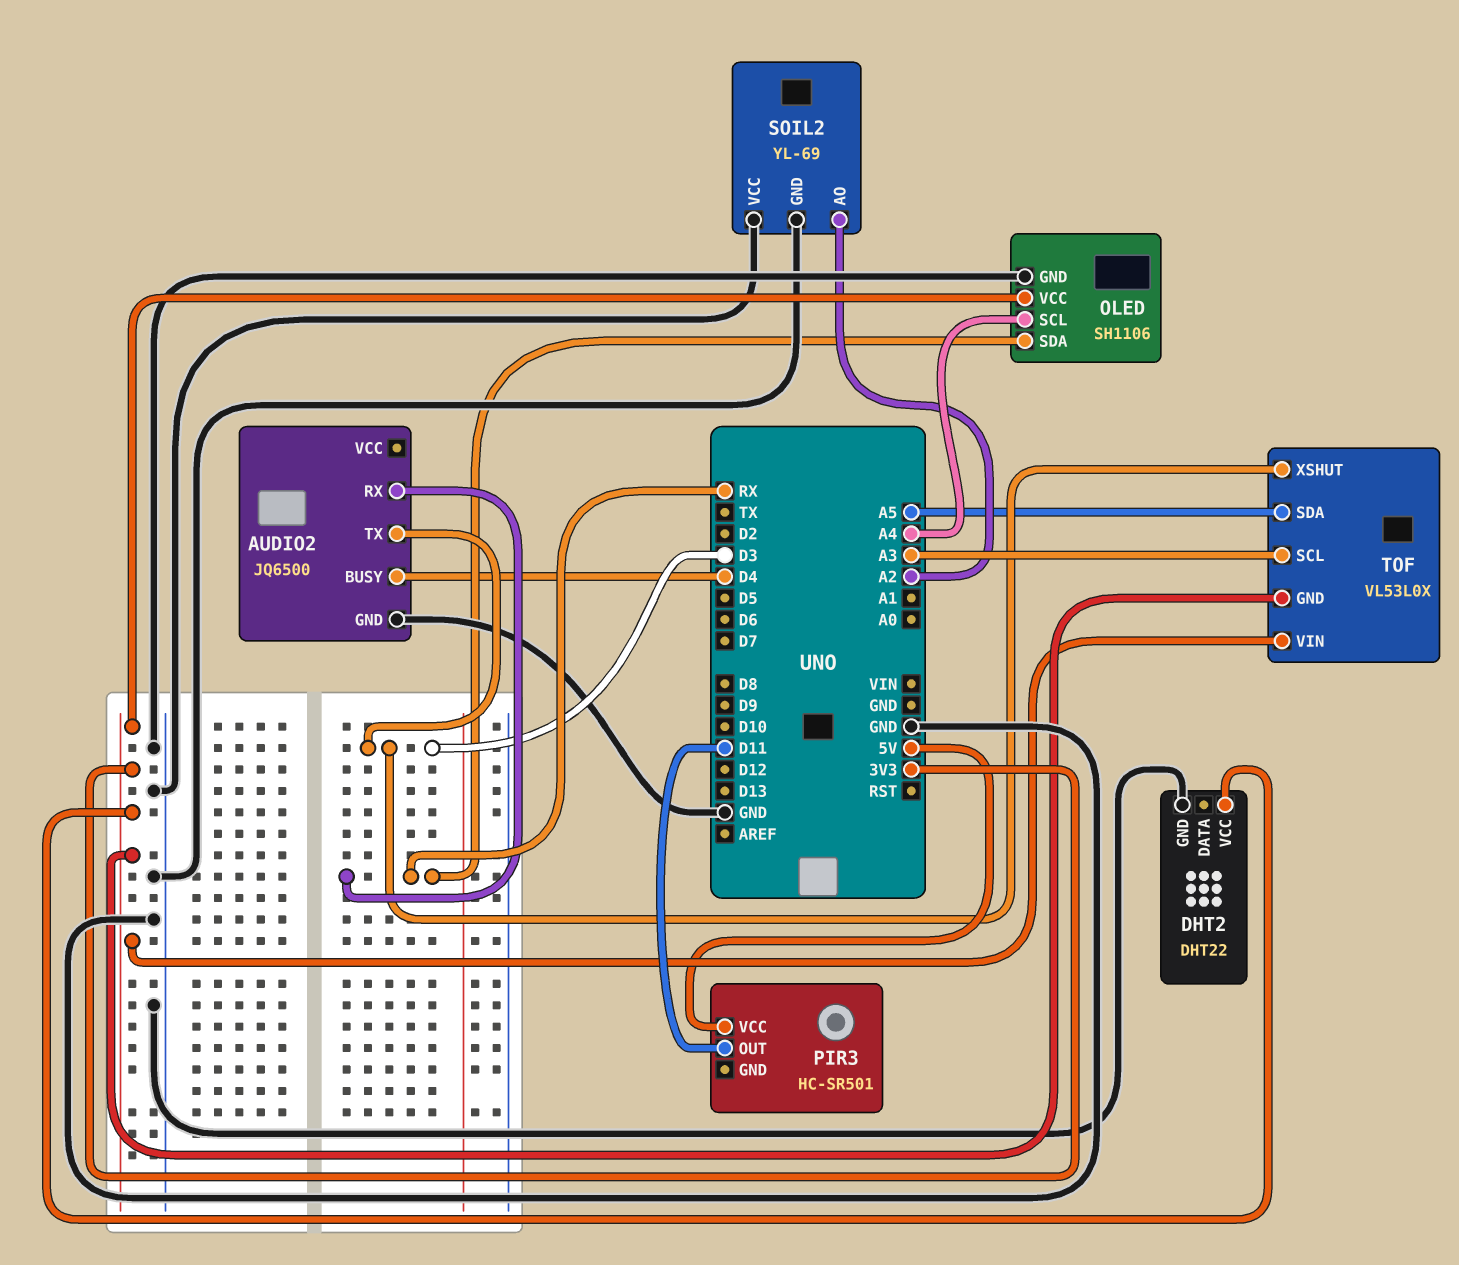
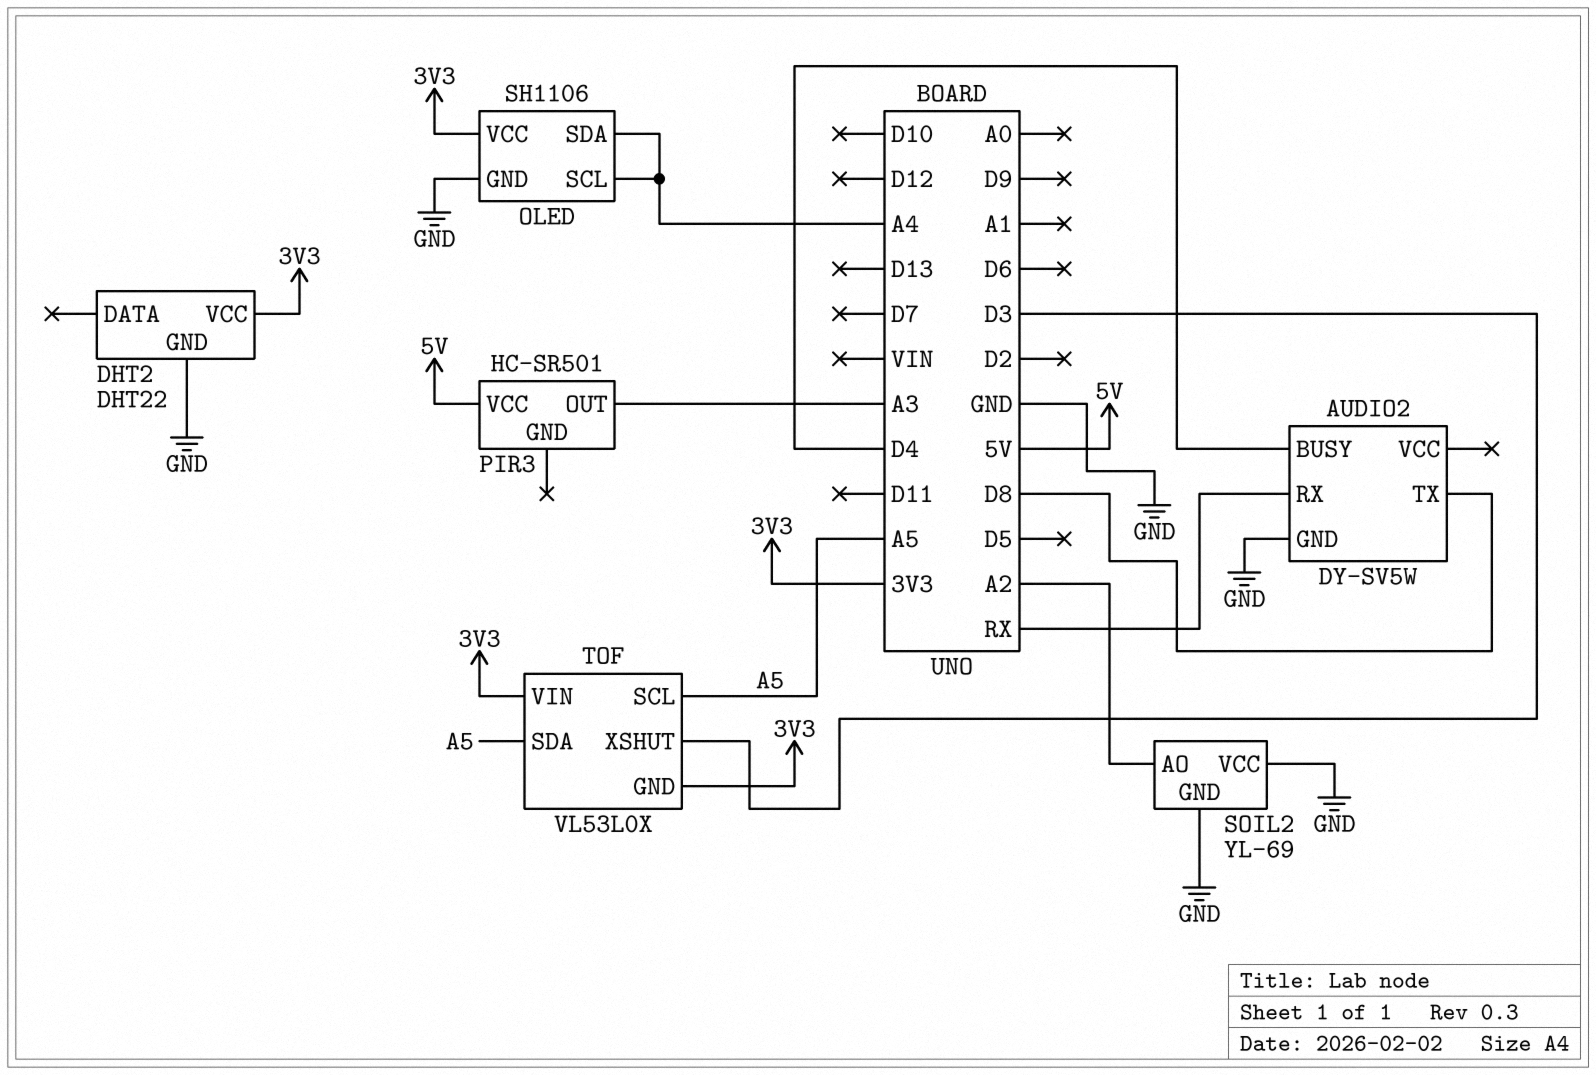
AUDIO2: JQ6500 -> DY-SV5W
AUDIO2 pin TX: D3 -> D8
OLED pin SDA: RX -> A4
PIR3 pin OUT: D11 -> A3
TOF pin SCL: A3 -> A5

